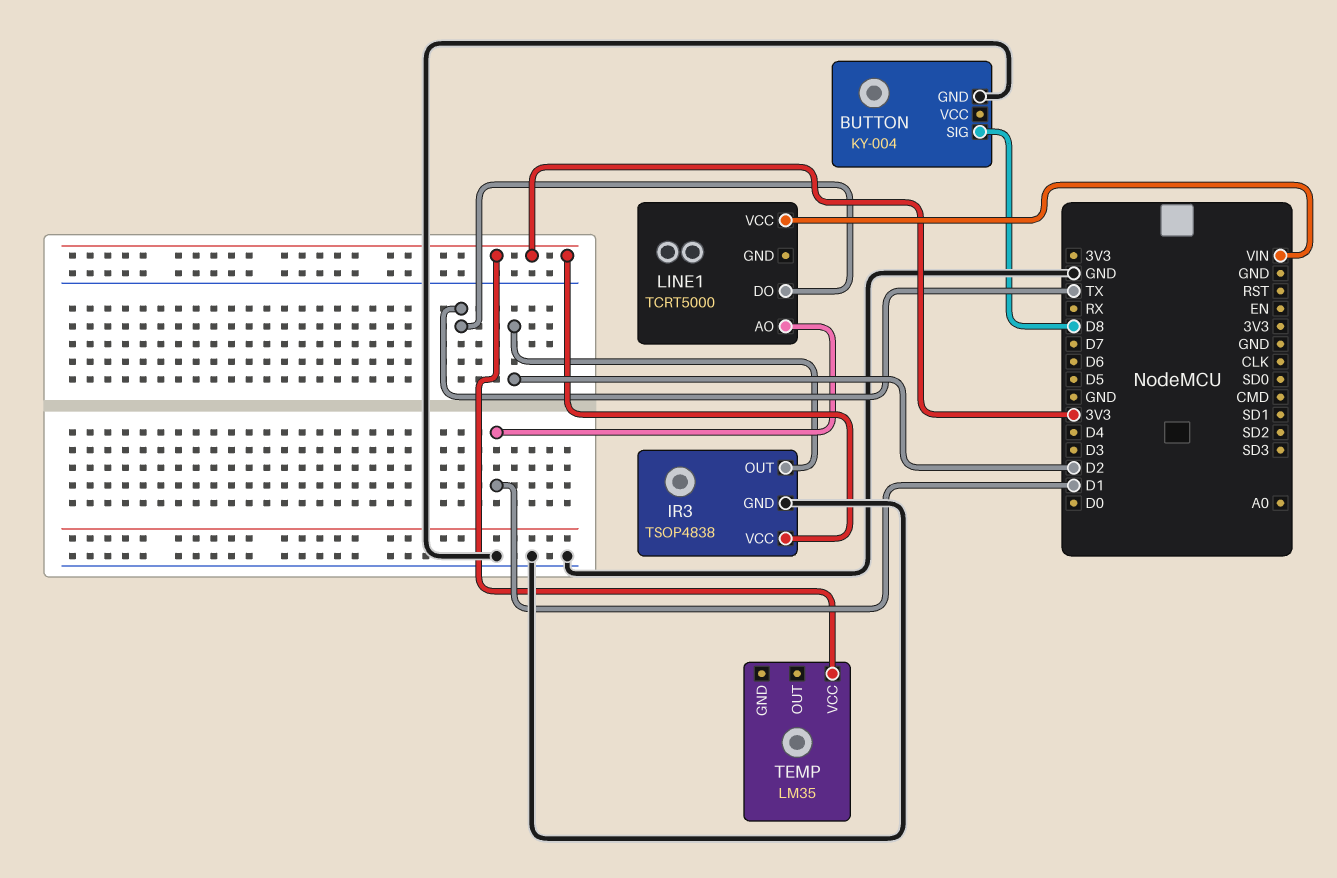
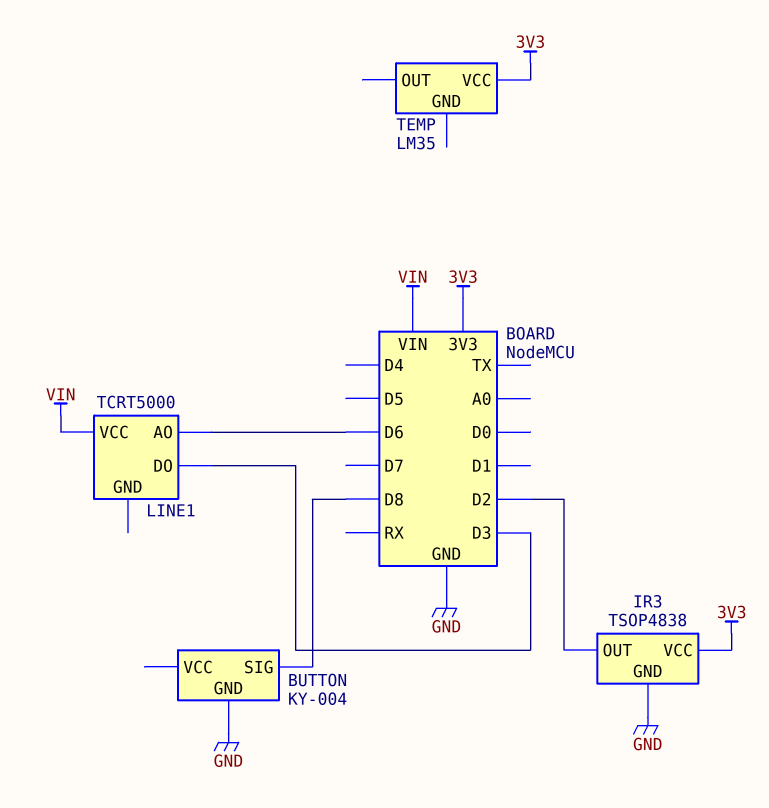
LINE1 pin AO: D1 -> D6
LINE1 pin DO: TX -> D3

